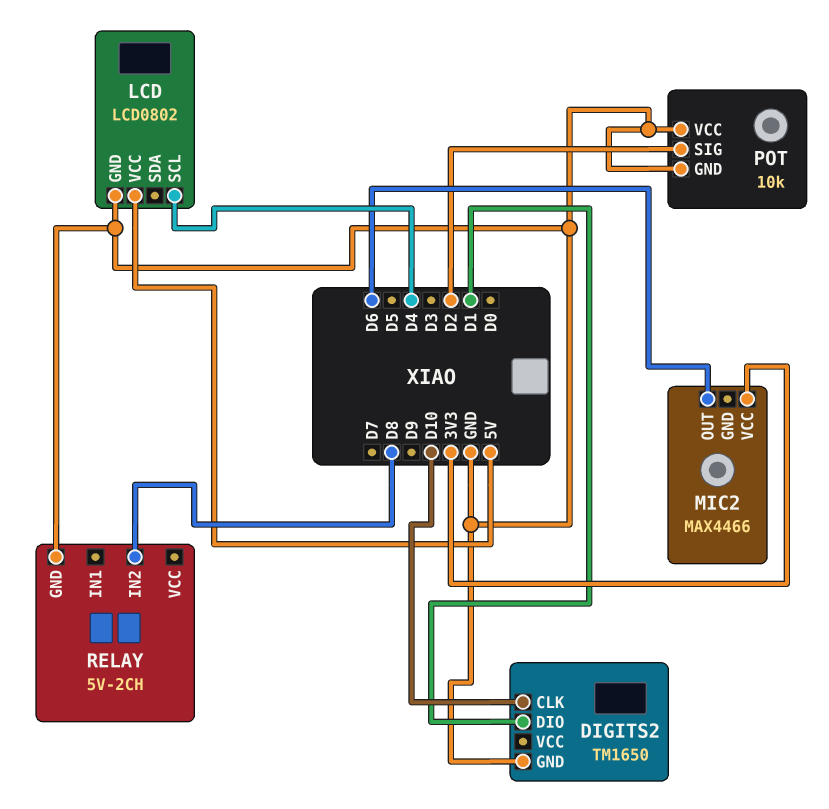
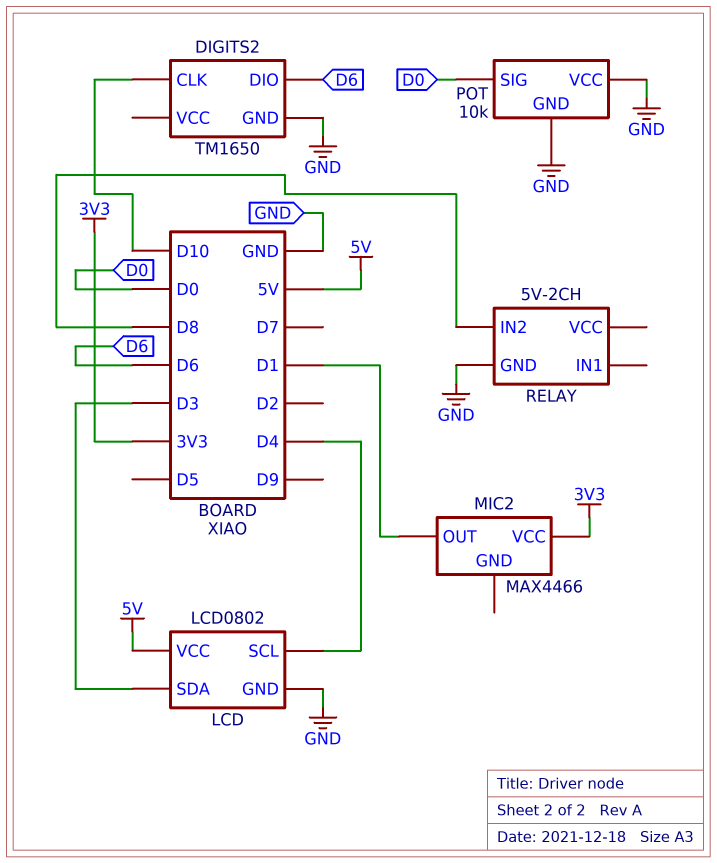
DIGITS2 pin DIO: D1 -> D6
LCD pin SDA: none -> D3
MIC2 pin OUT: D6 -> D1
POT pin SIG: D2 -> D0

